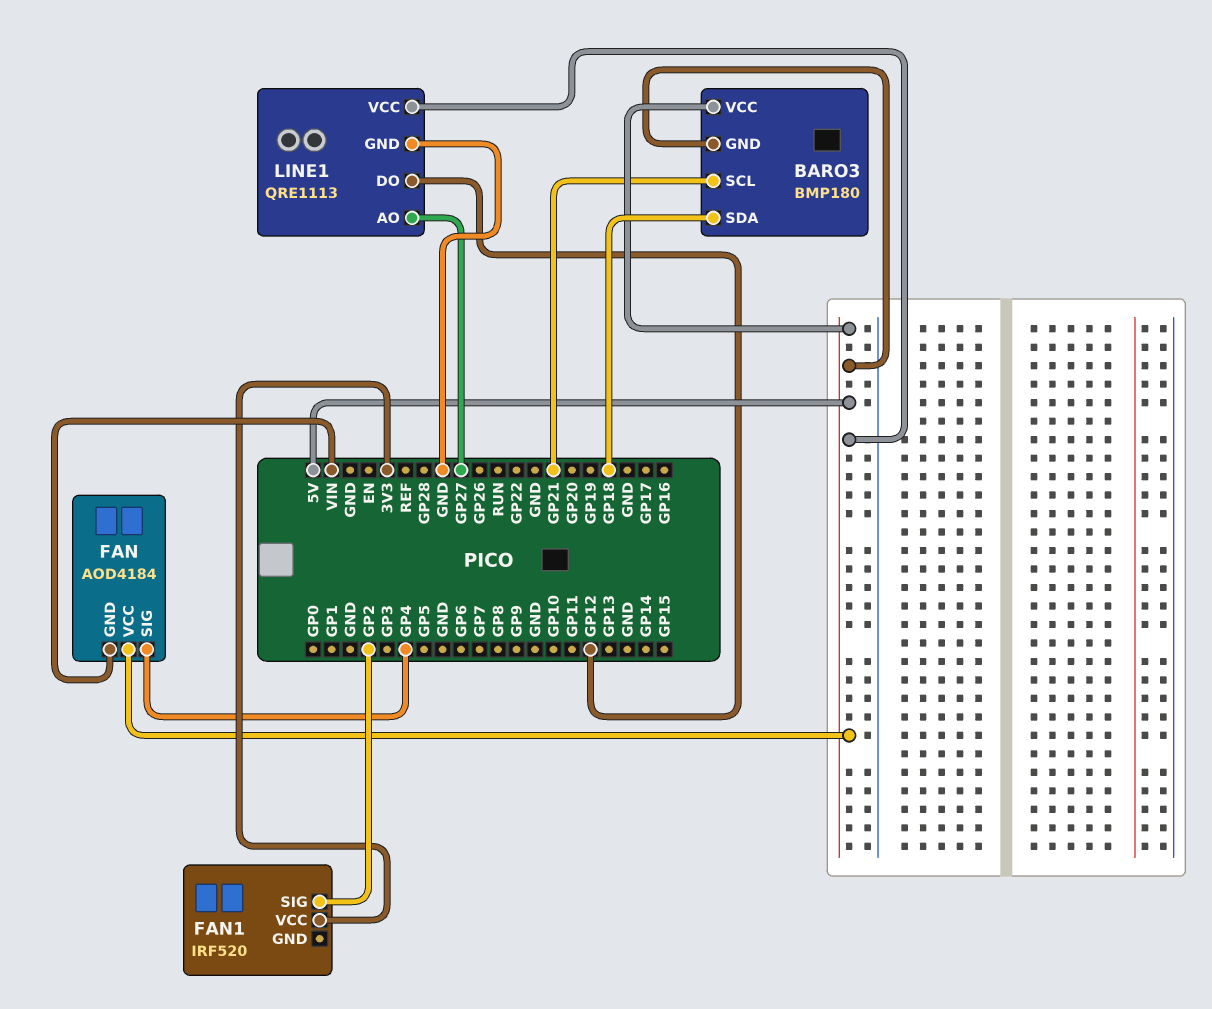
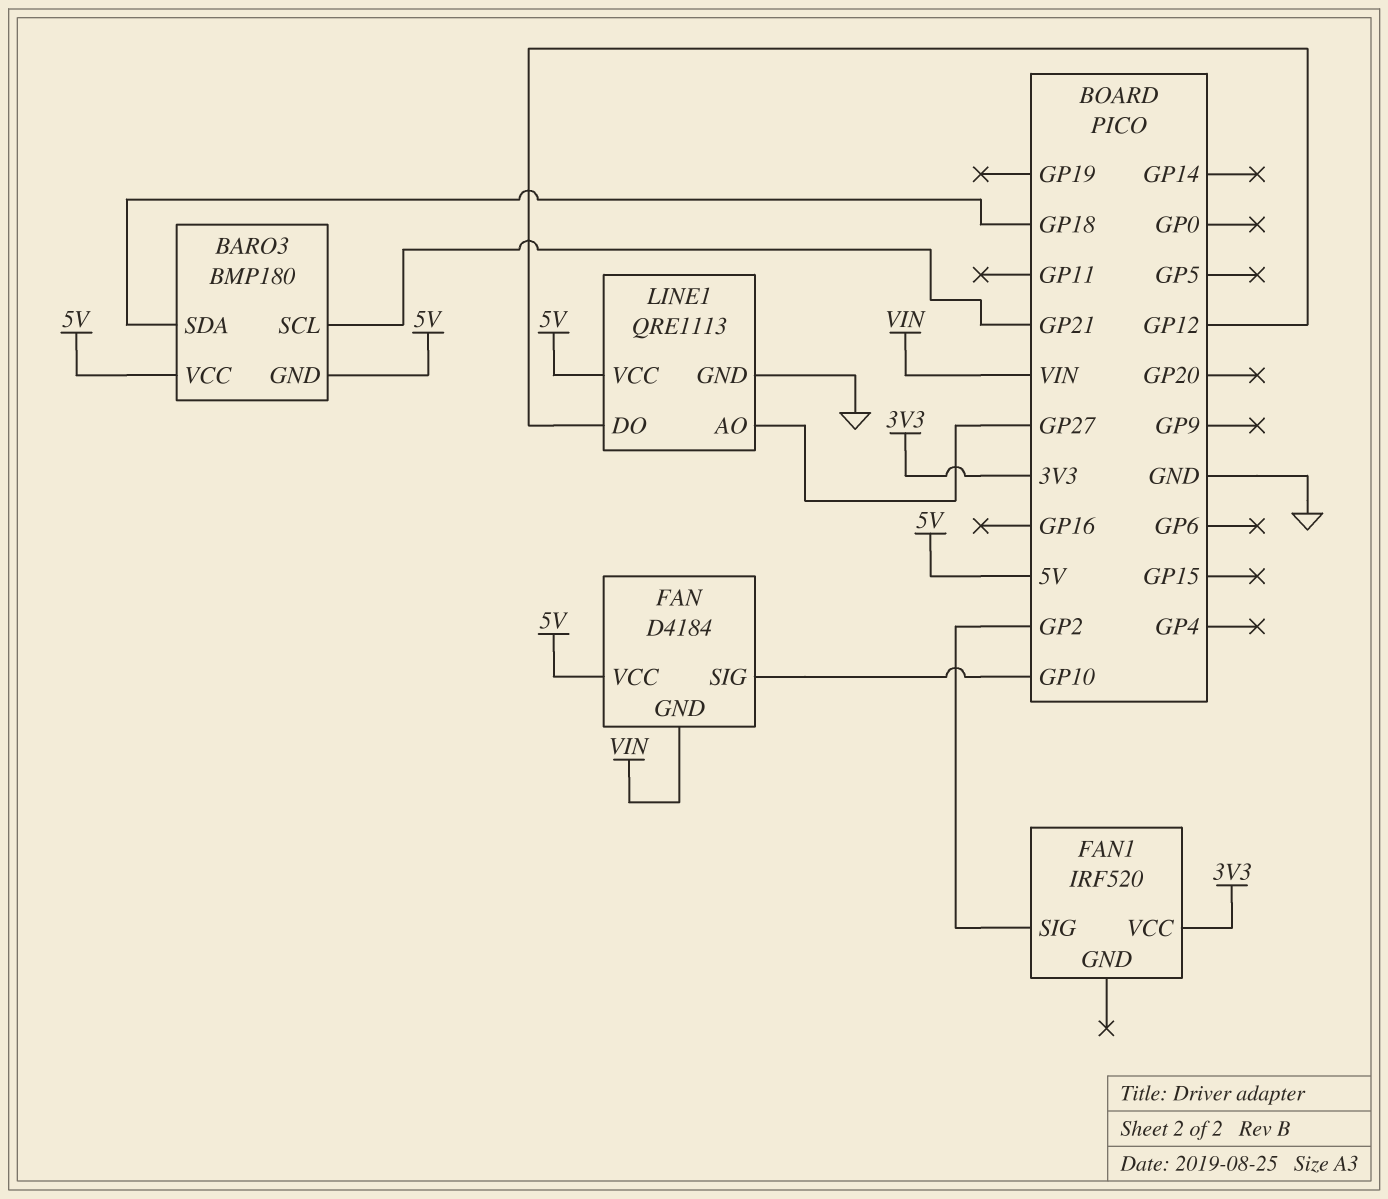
FAN: AOD4184 -> D4184
FAN pin SIG: GP4 -> GP10

